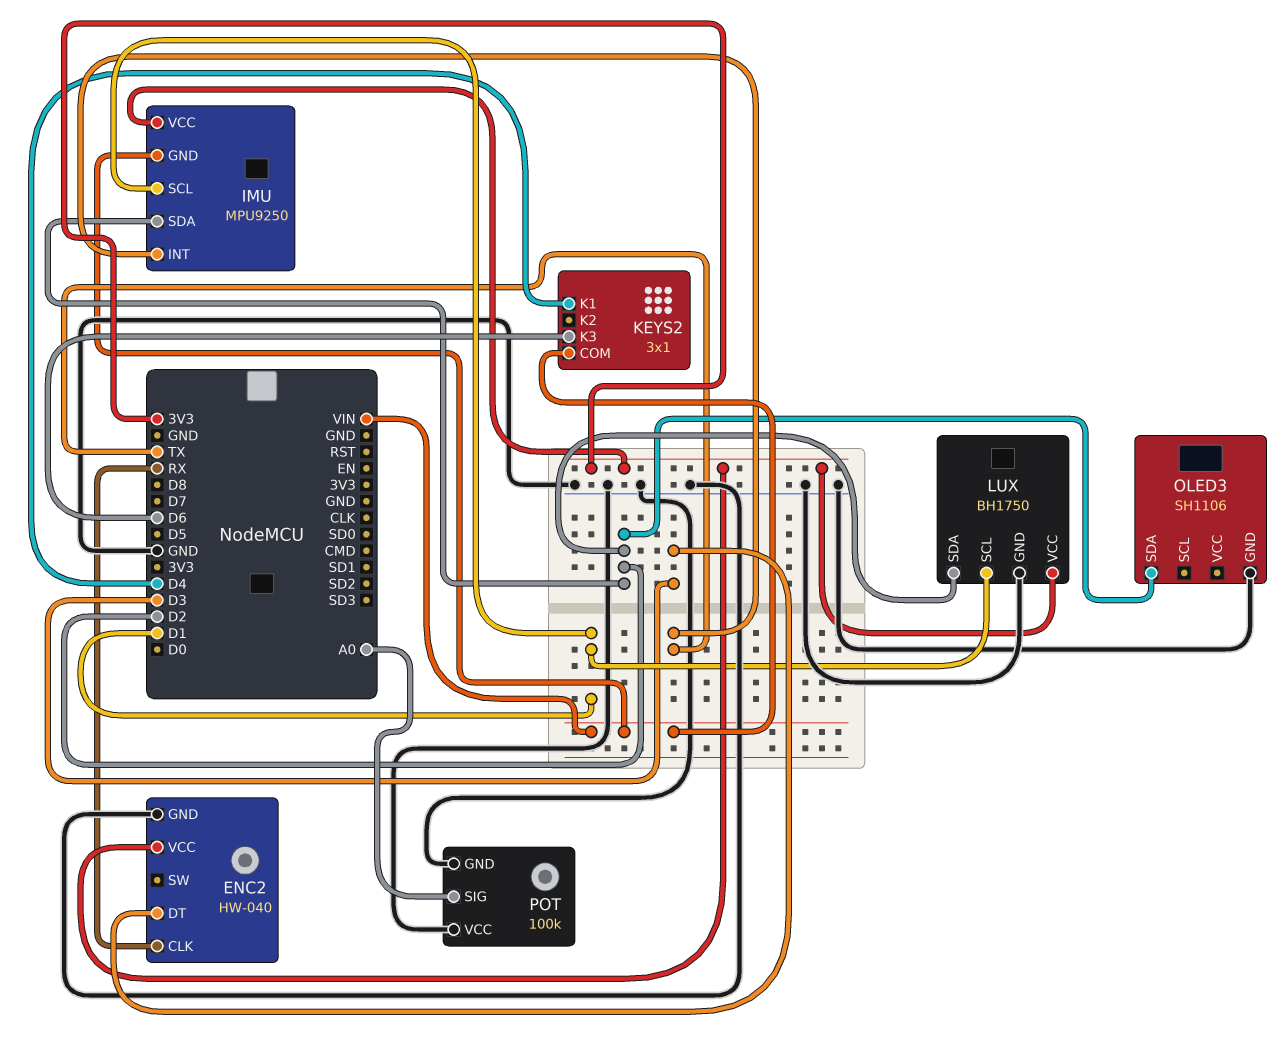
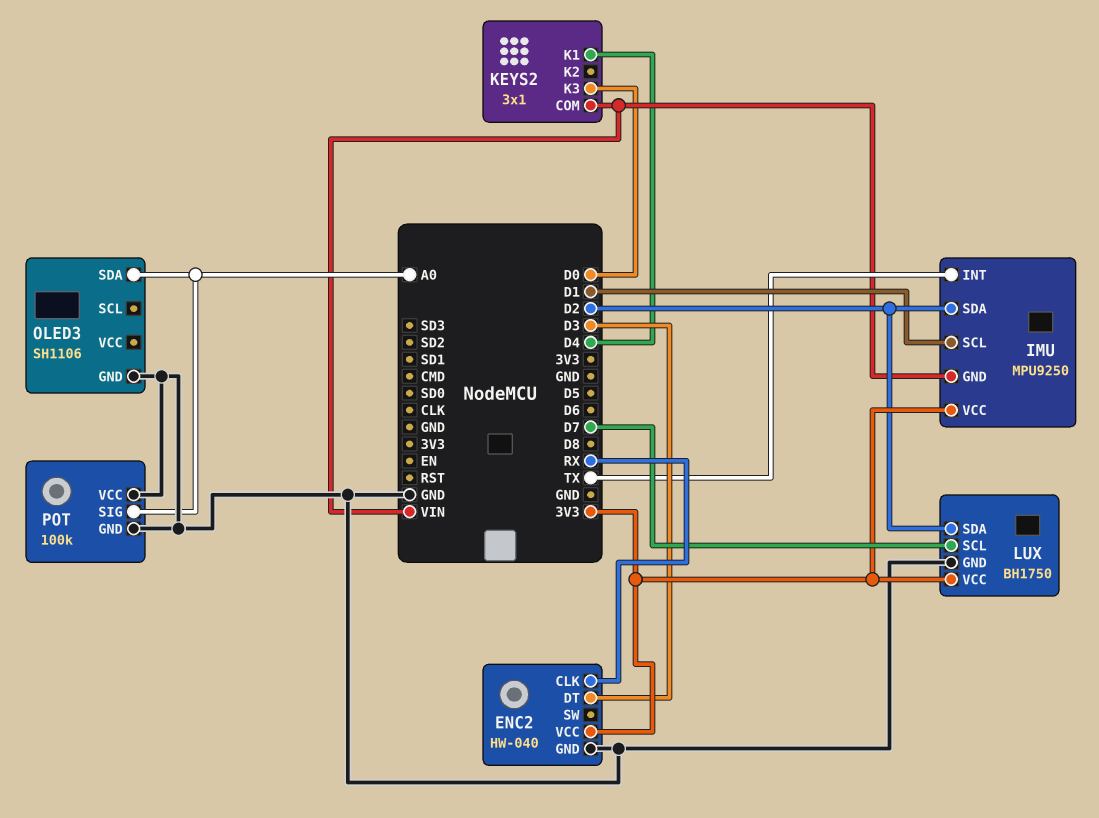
KEYS2 pin K3: D6 -> D0
LUX pin SCL: D1 -> D7
OLED3 pin SDA: D2 -> A0

